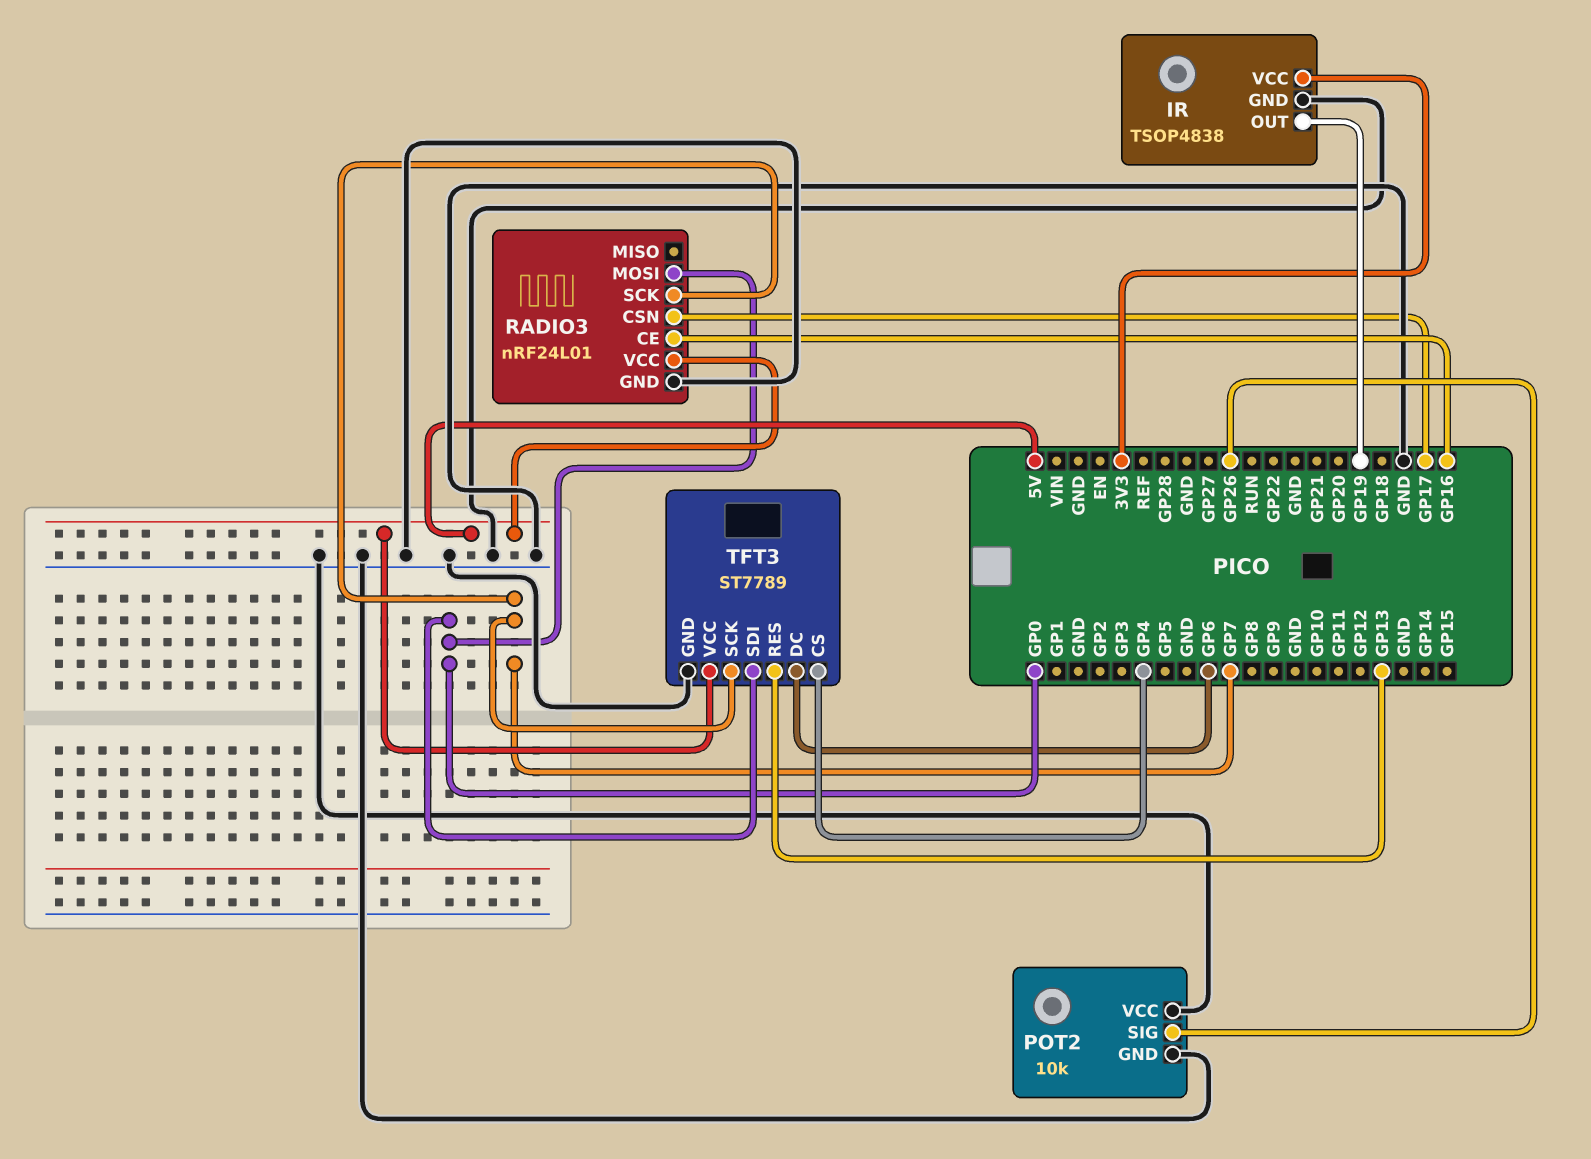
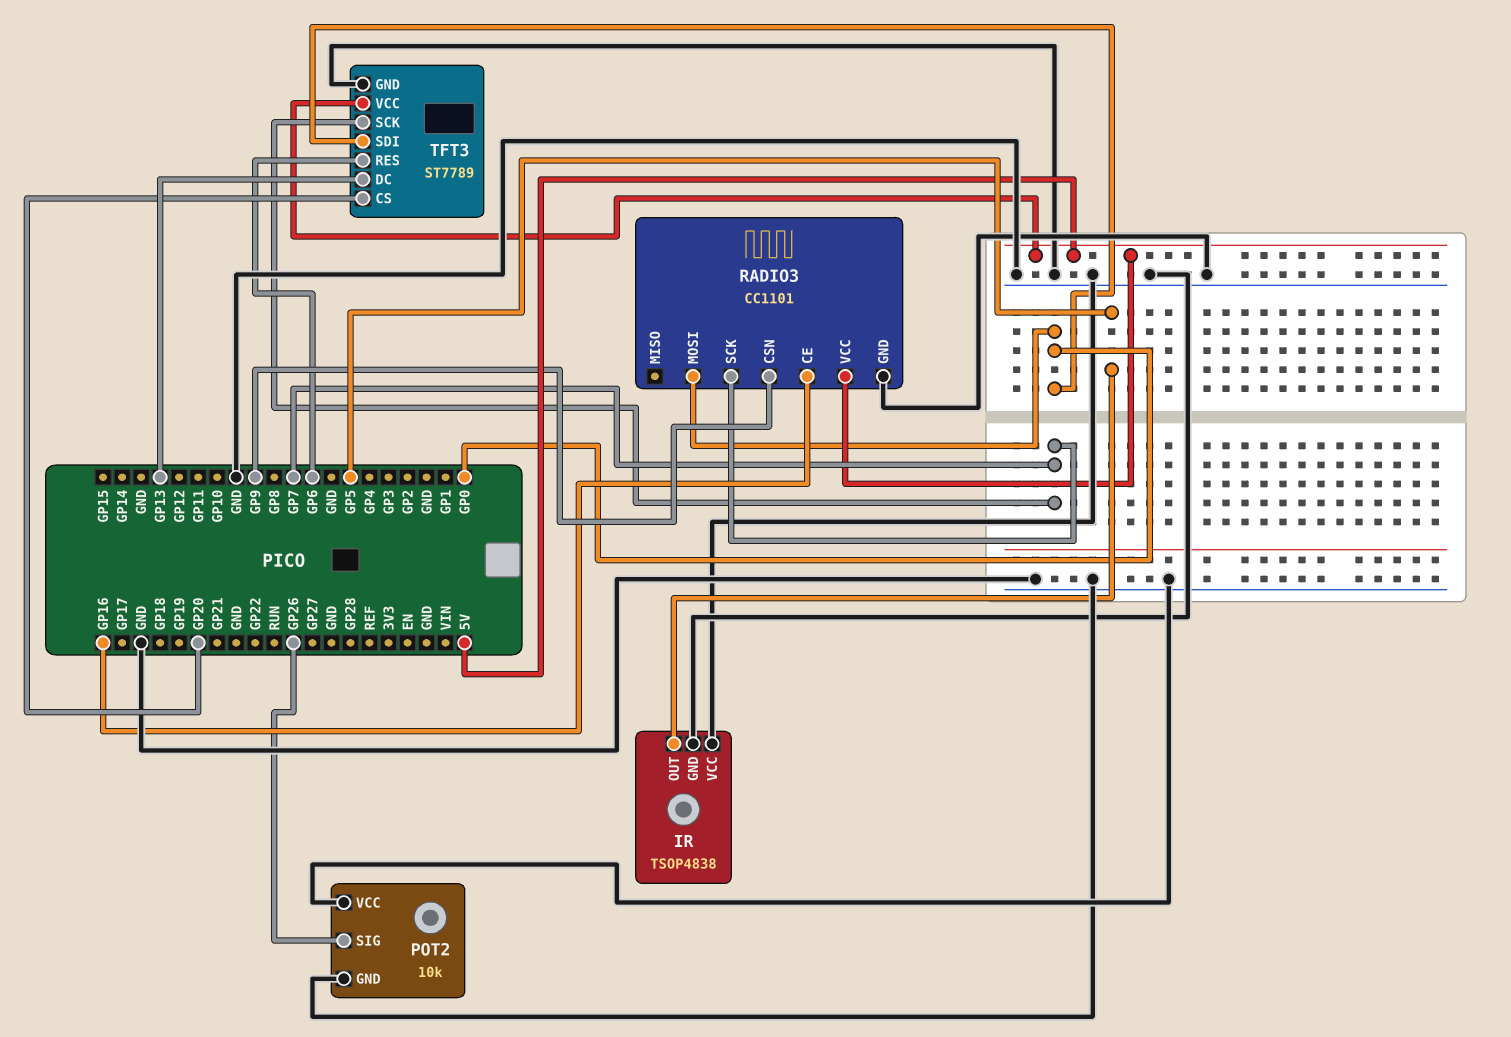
IR pin OUT: GP19 -> GP5
IR pin VCC: 3V3 -> GND
RADIO3: nRF24L01 -> CC1101
RADIO3 pin CSN: GP17 -> GP9
TFT3 pin CS: GP4 -> GP20
TFT3 pin DC: GP6 -> GP13
TFT3 pin RES: GP13 -> GP6

